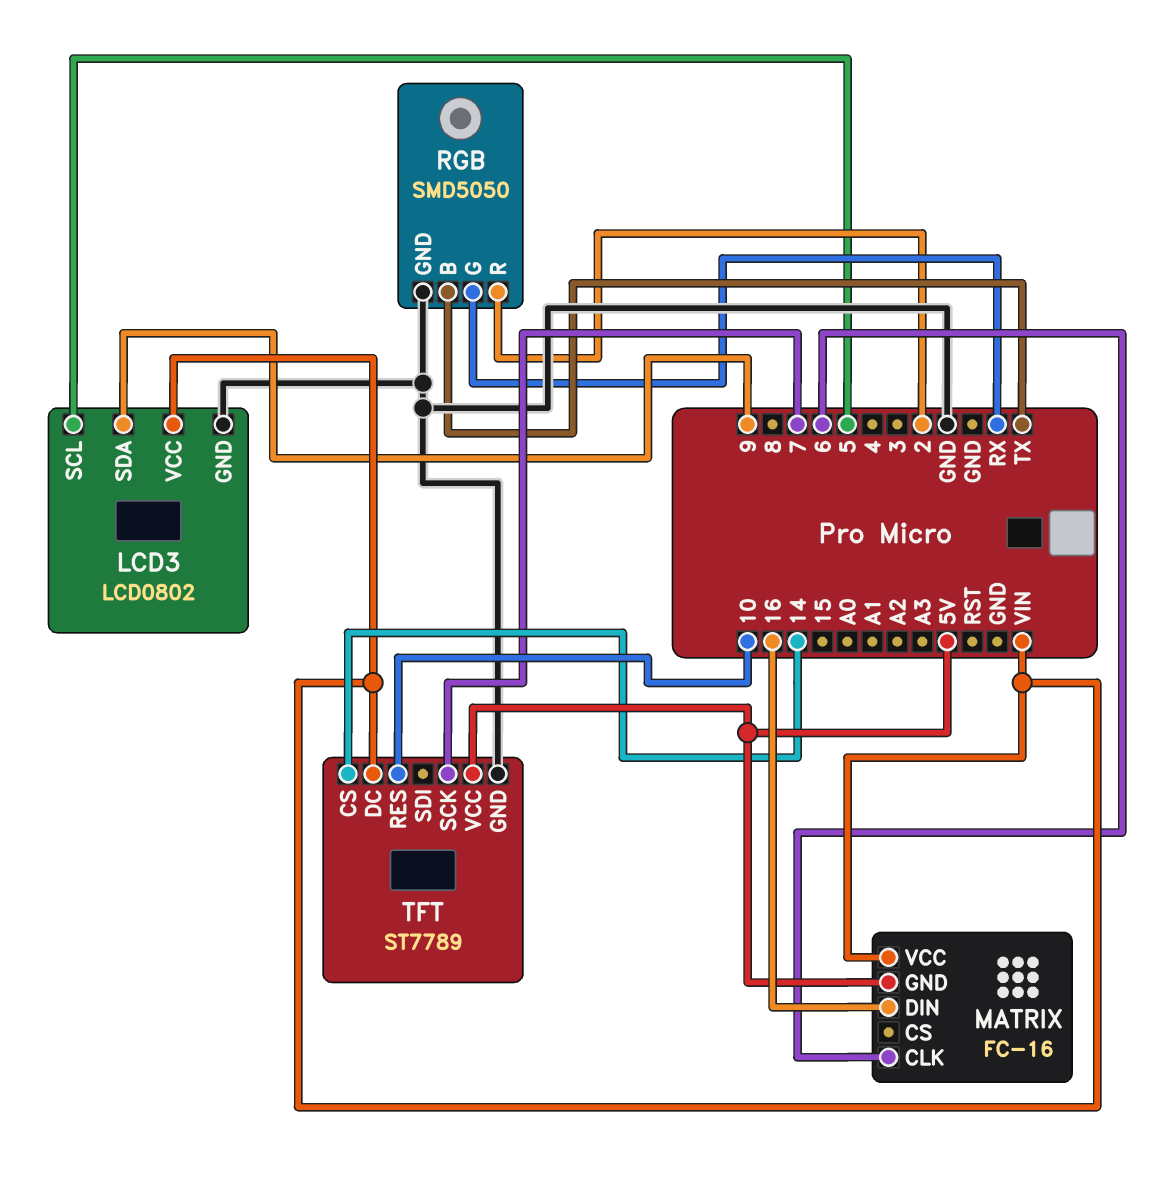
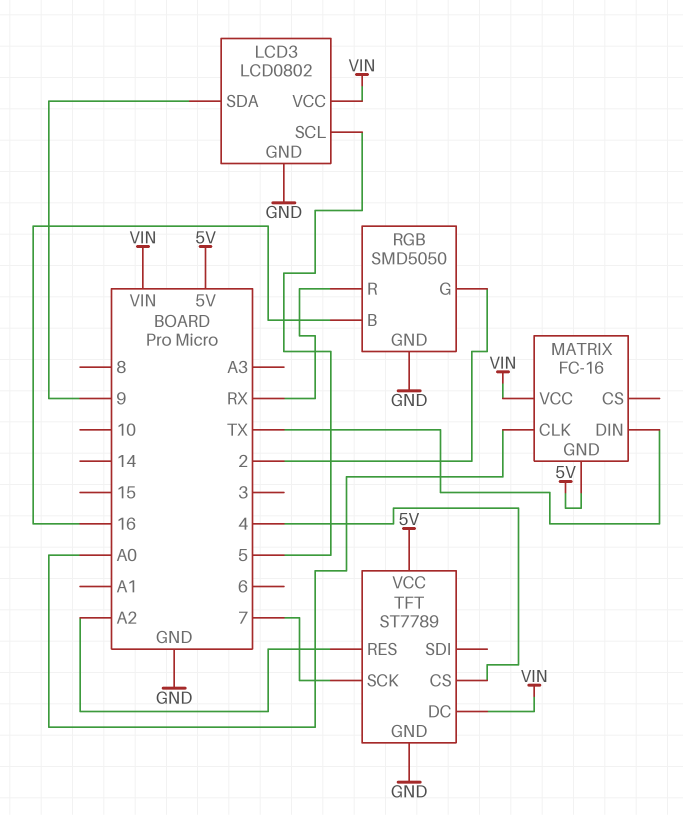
MATRIX pin CLK: 6 -> A0
MATRIX pin DIN: 16 -> TX
RGB pin B: TX -> 16
RGB pin G: RX -> 2
RGB pin R: 2 -> RX
TFT pin CS: 14 -> 4
TFT pin RES: 10 -> A2

